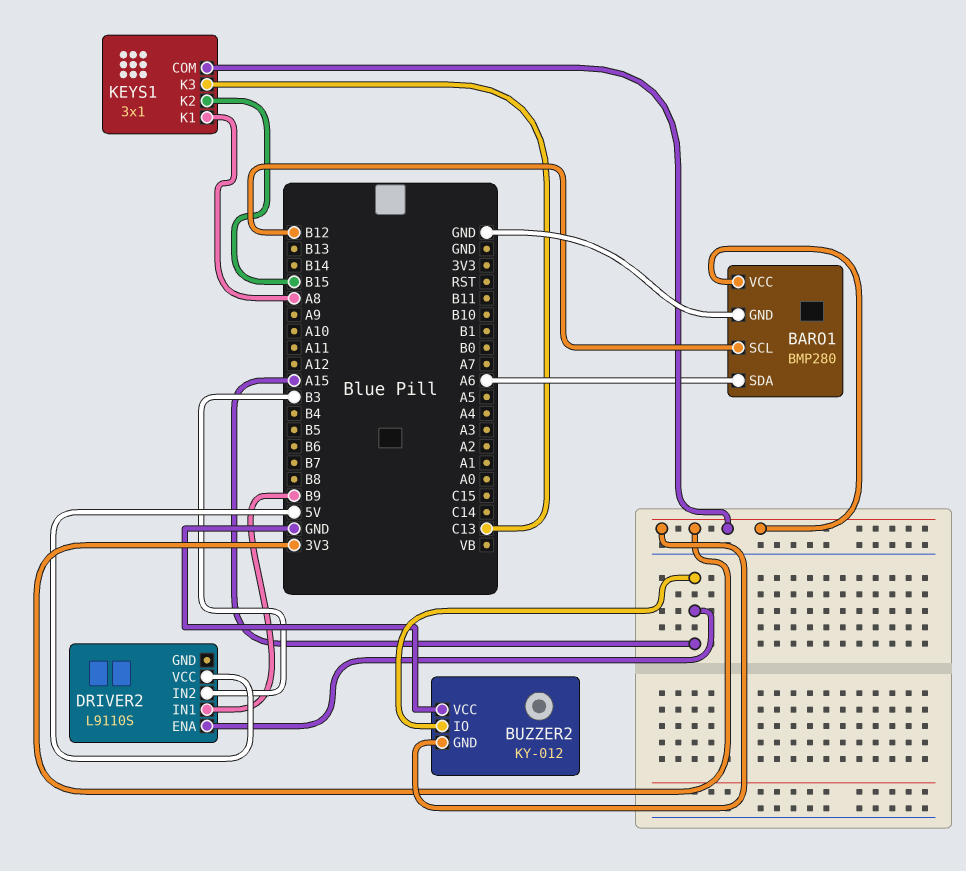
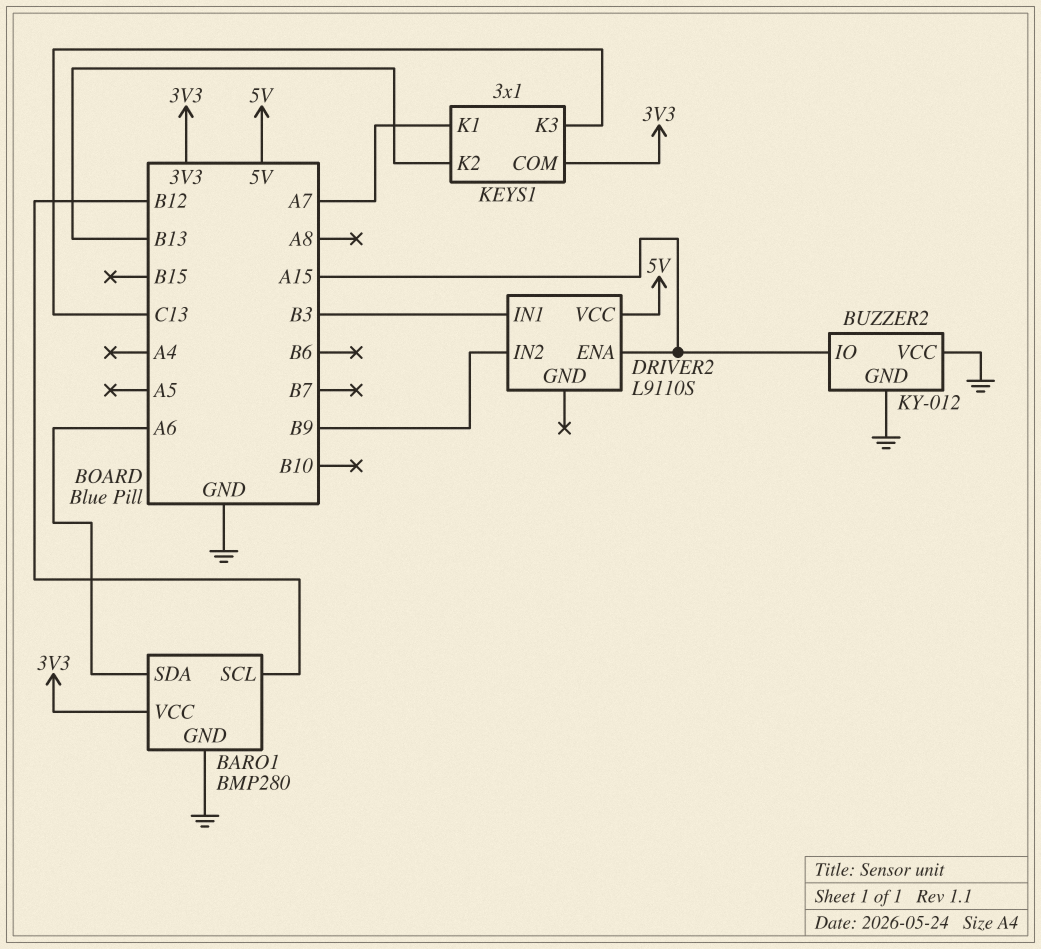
BUZZER2 pin GND: 3V3 -> GND
DRIVER2 pin IN1: B9 -> B3
DRIVER2 pin IN2: B3 -> B9
KEYS1 pin K1: A8 -> A7
KEYS1 pin K2: B15 -> B13

